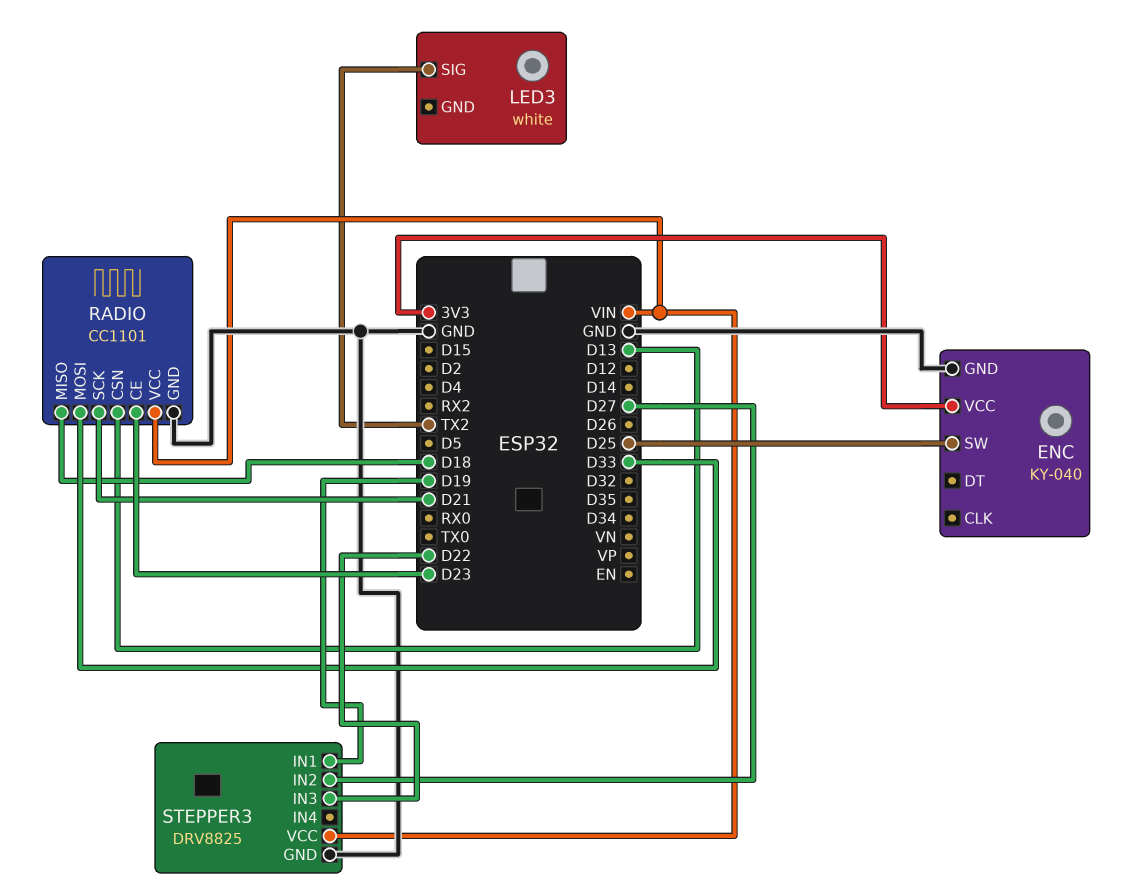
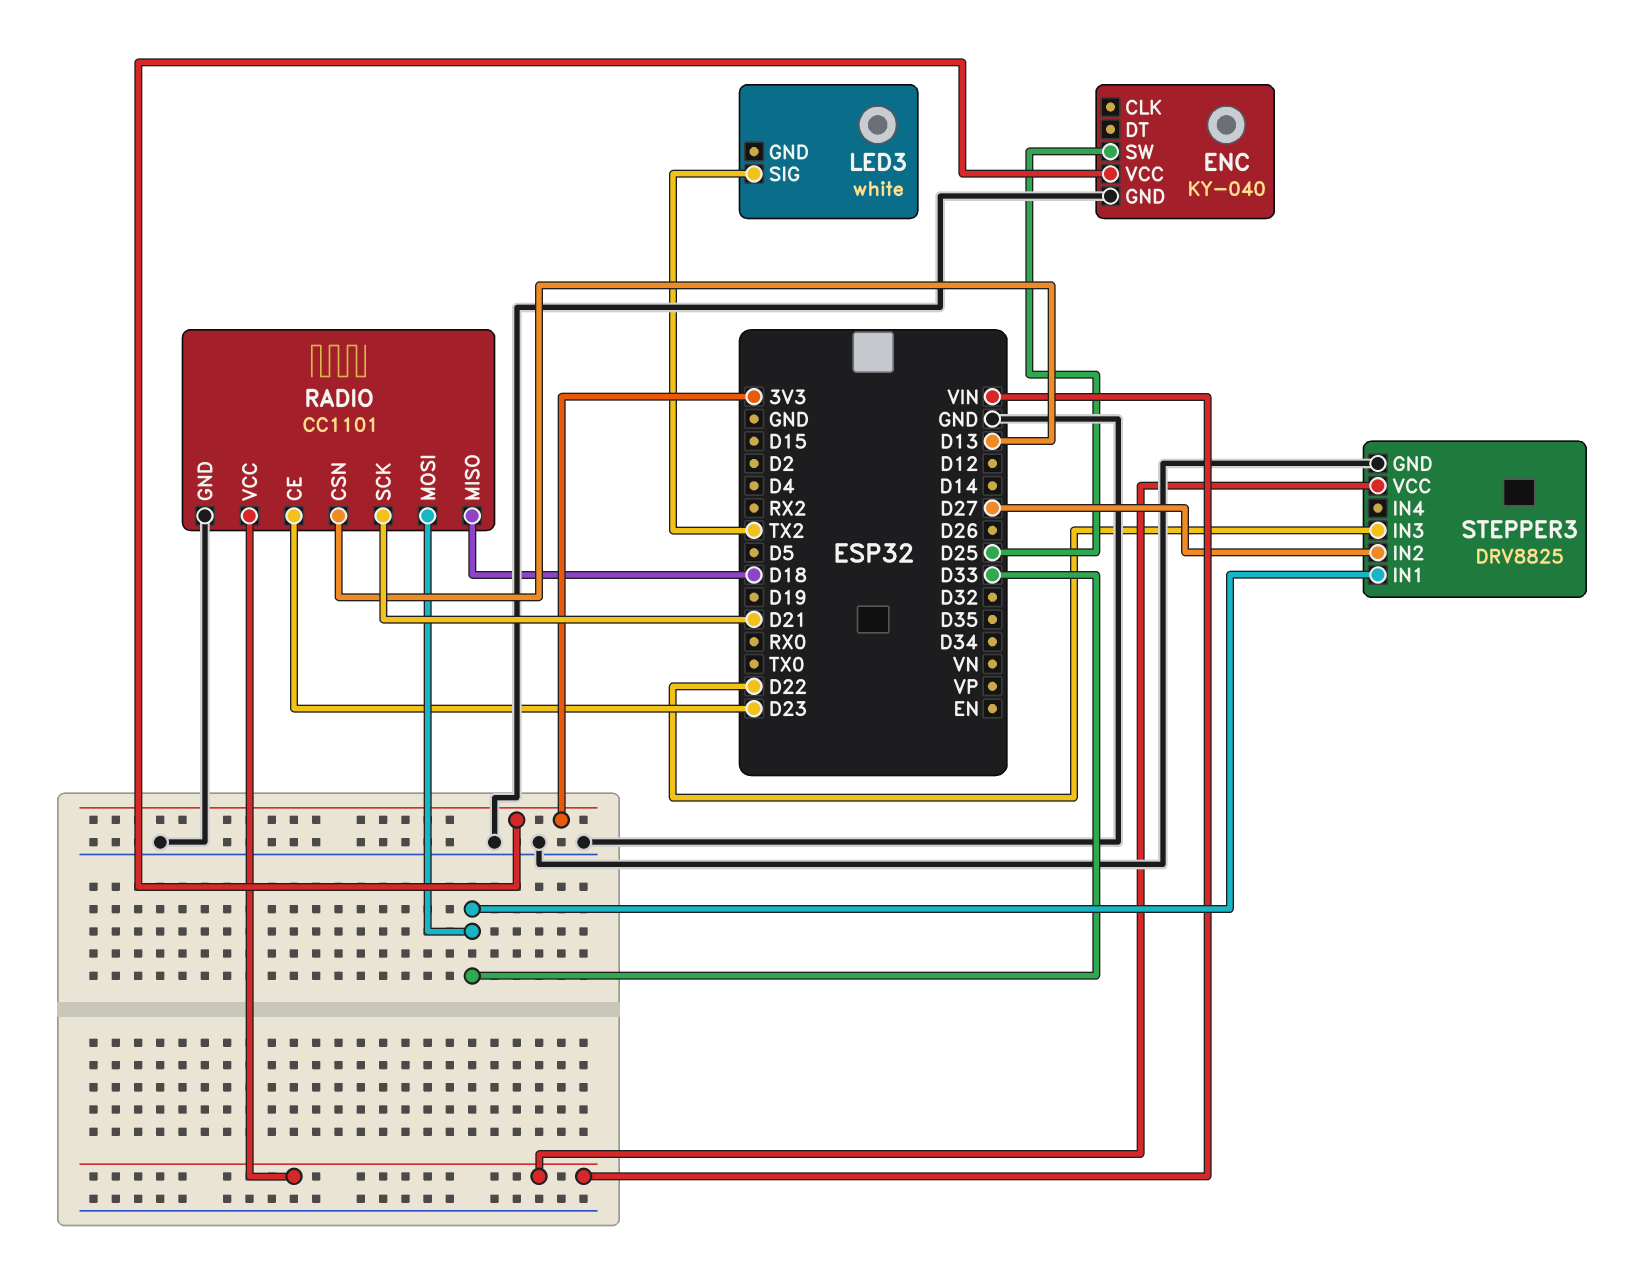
STEPPER3 pin IN1: D19 -> D33

